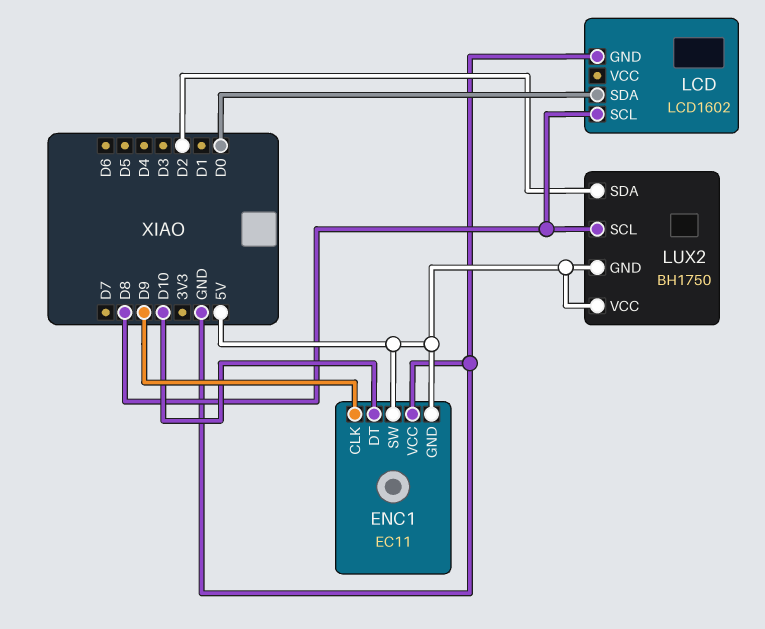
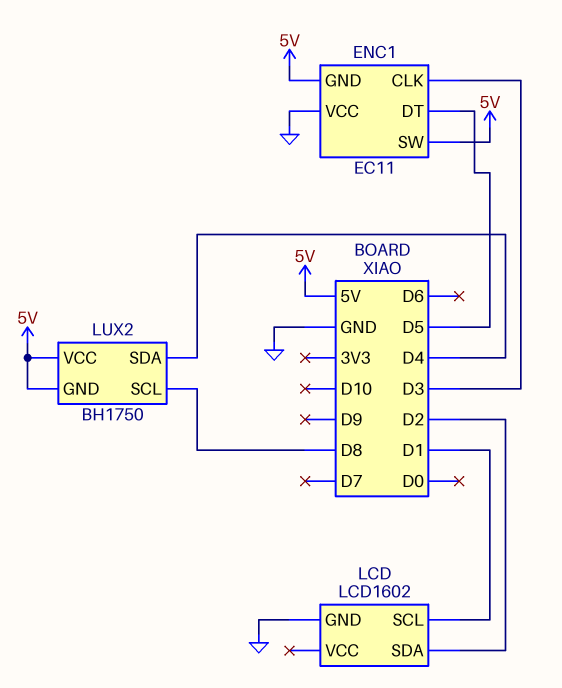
ENC1 pin CLK: D9 -> D3
ENC1 pin DT: D10 -> D5
LCD pin SCL: D8 -> D1
LCD pin SDA: D0 -> D2
LUX2 pin SDA: D2 -> D4

